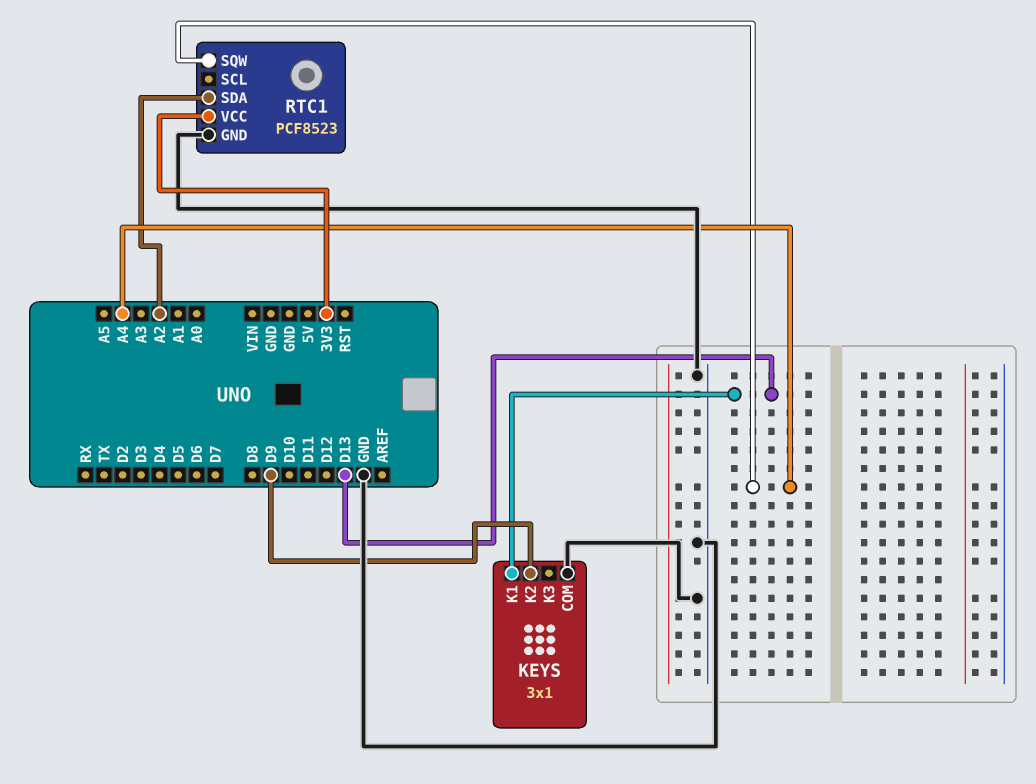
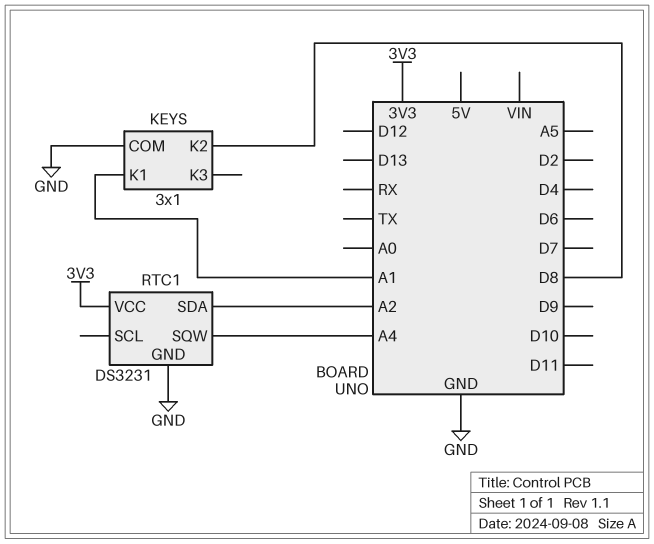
KEYS pin K1: D13 -> A1
KEYS pin K2: D9 -> D8
RTC1: PCF8523 -> DS3231

